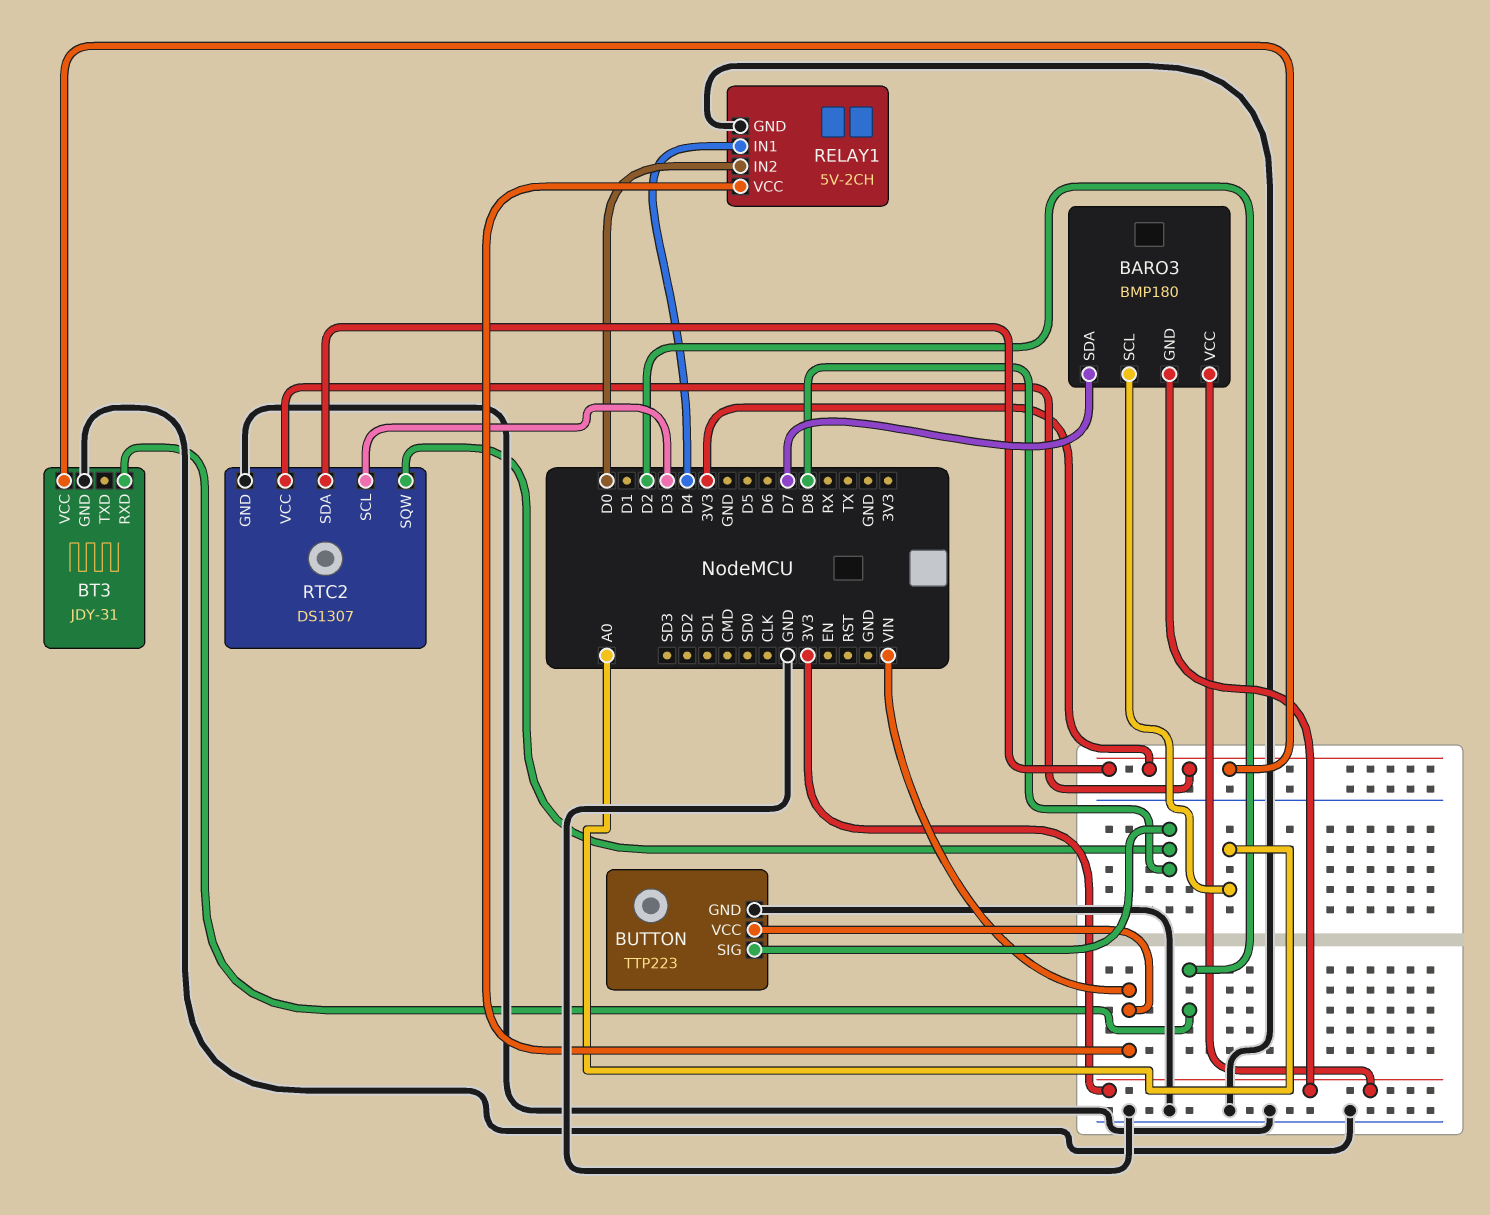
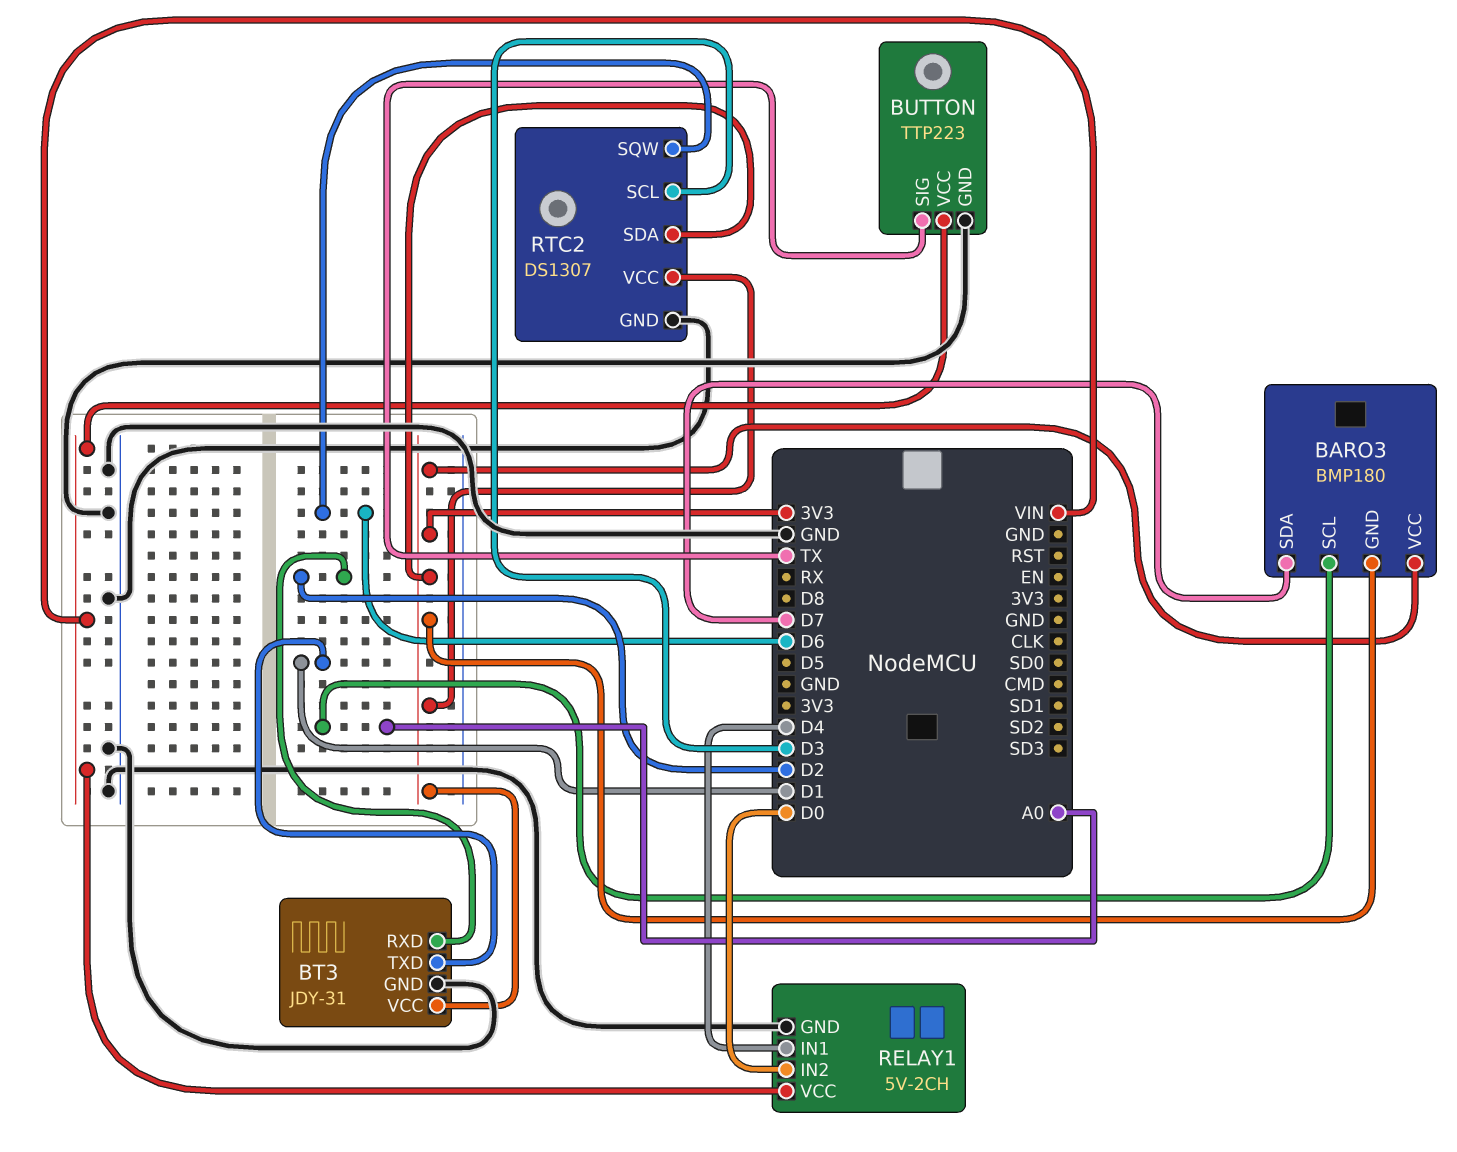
BT3 pin TXD: none -> D1
BUTTON pin SIG: D8 -> TX
RTC2 pin SQW: D8 -> D6

